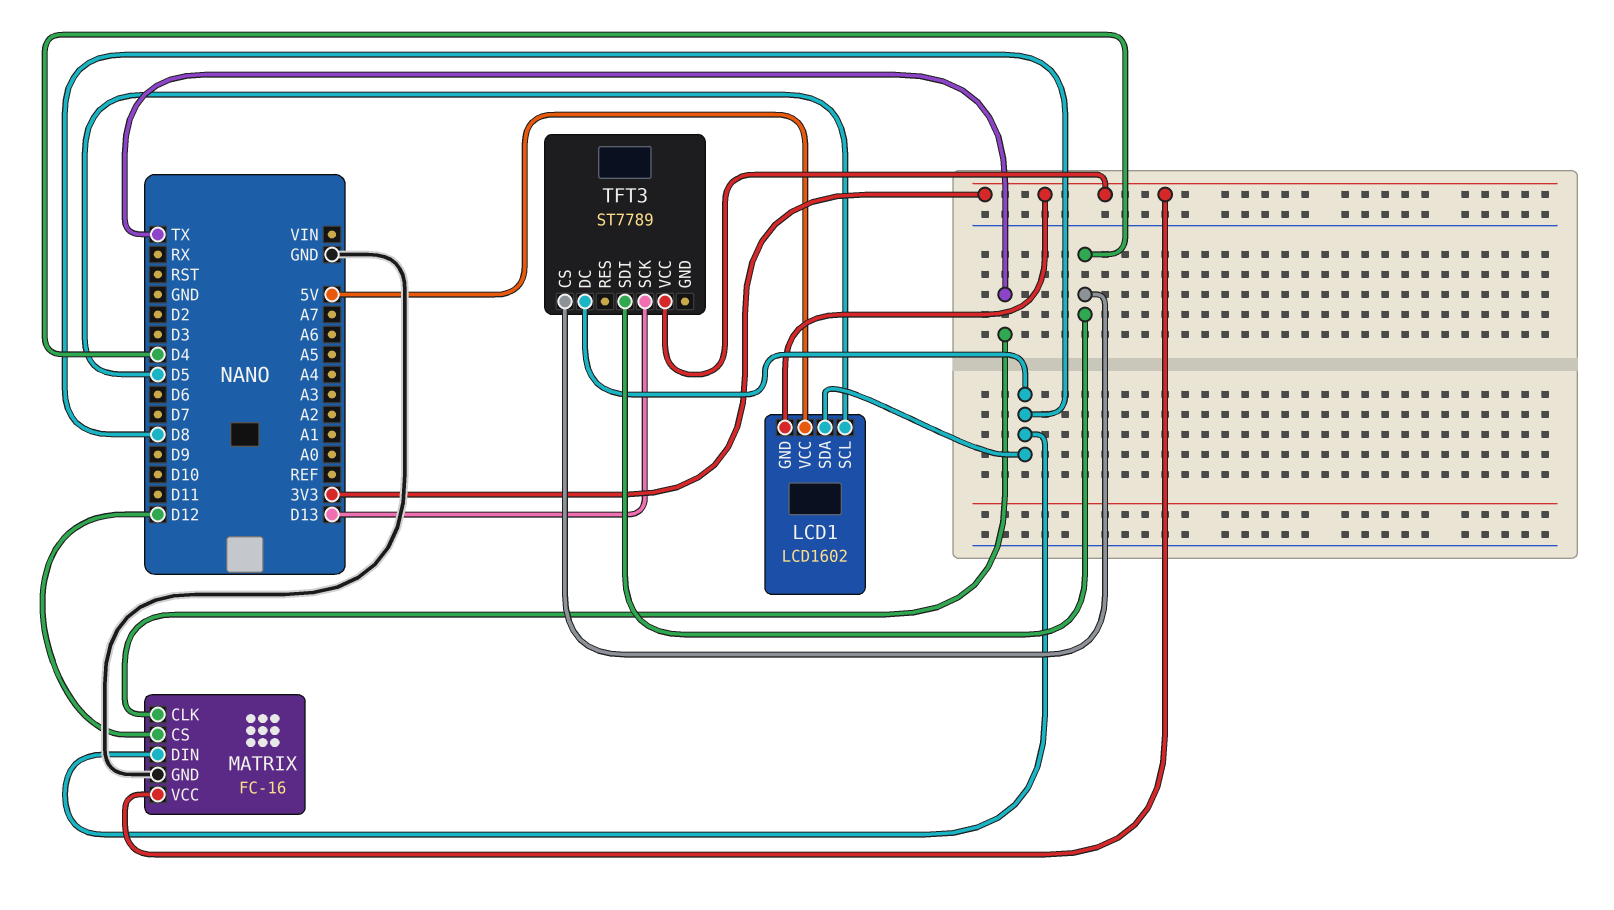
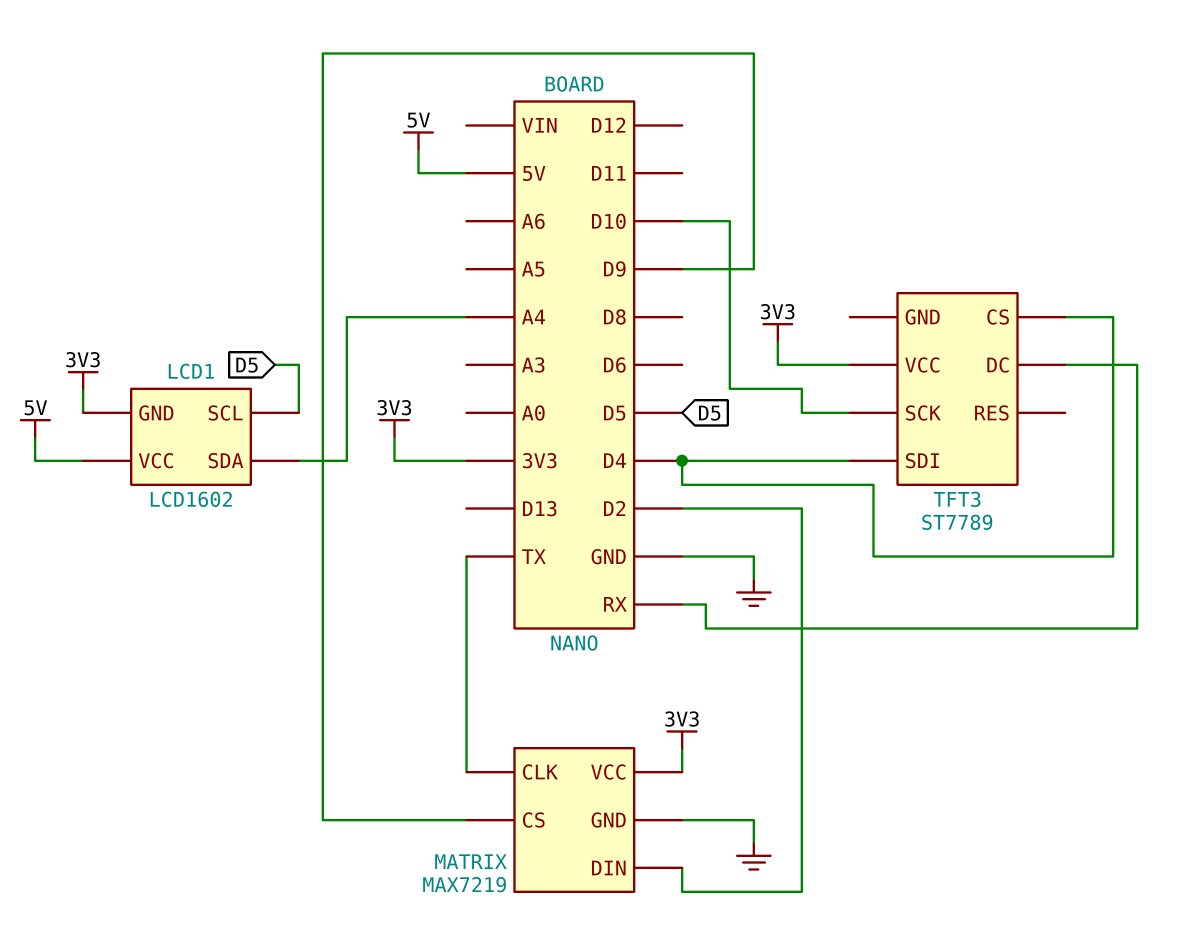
LCD1 pin SDA: D8 -> A4
MATRIX: FC-16 -> MAX7219
MATRIX pin CS: D12 -> D9
MATRIX pin DIN: D8 -> D2
TFT3 pin DC: D8 -> RX
TFT3 pin SCK: D13 -> D10

